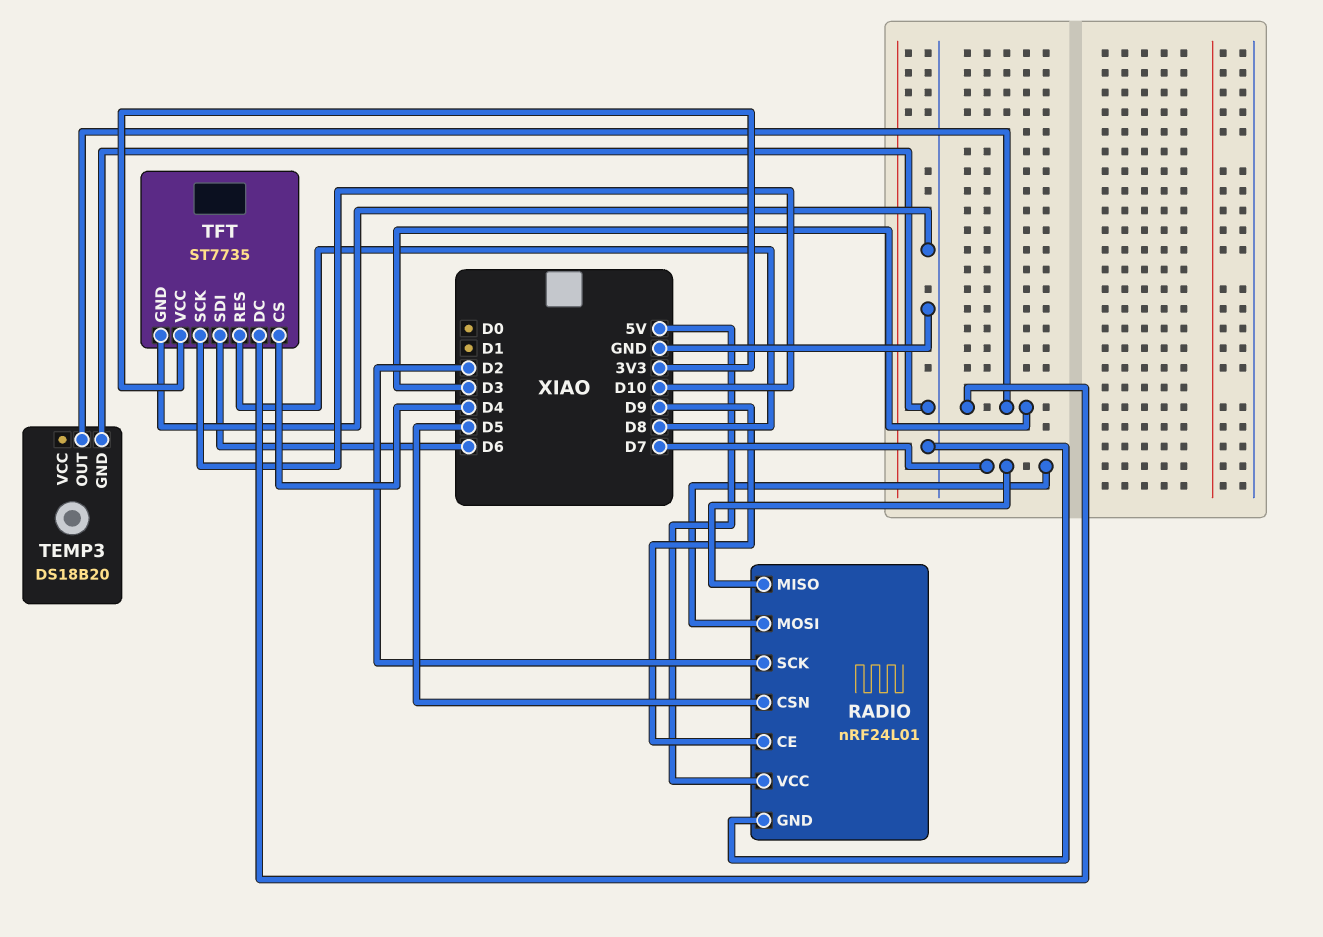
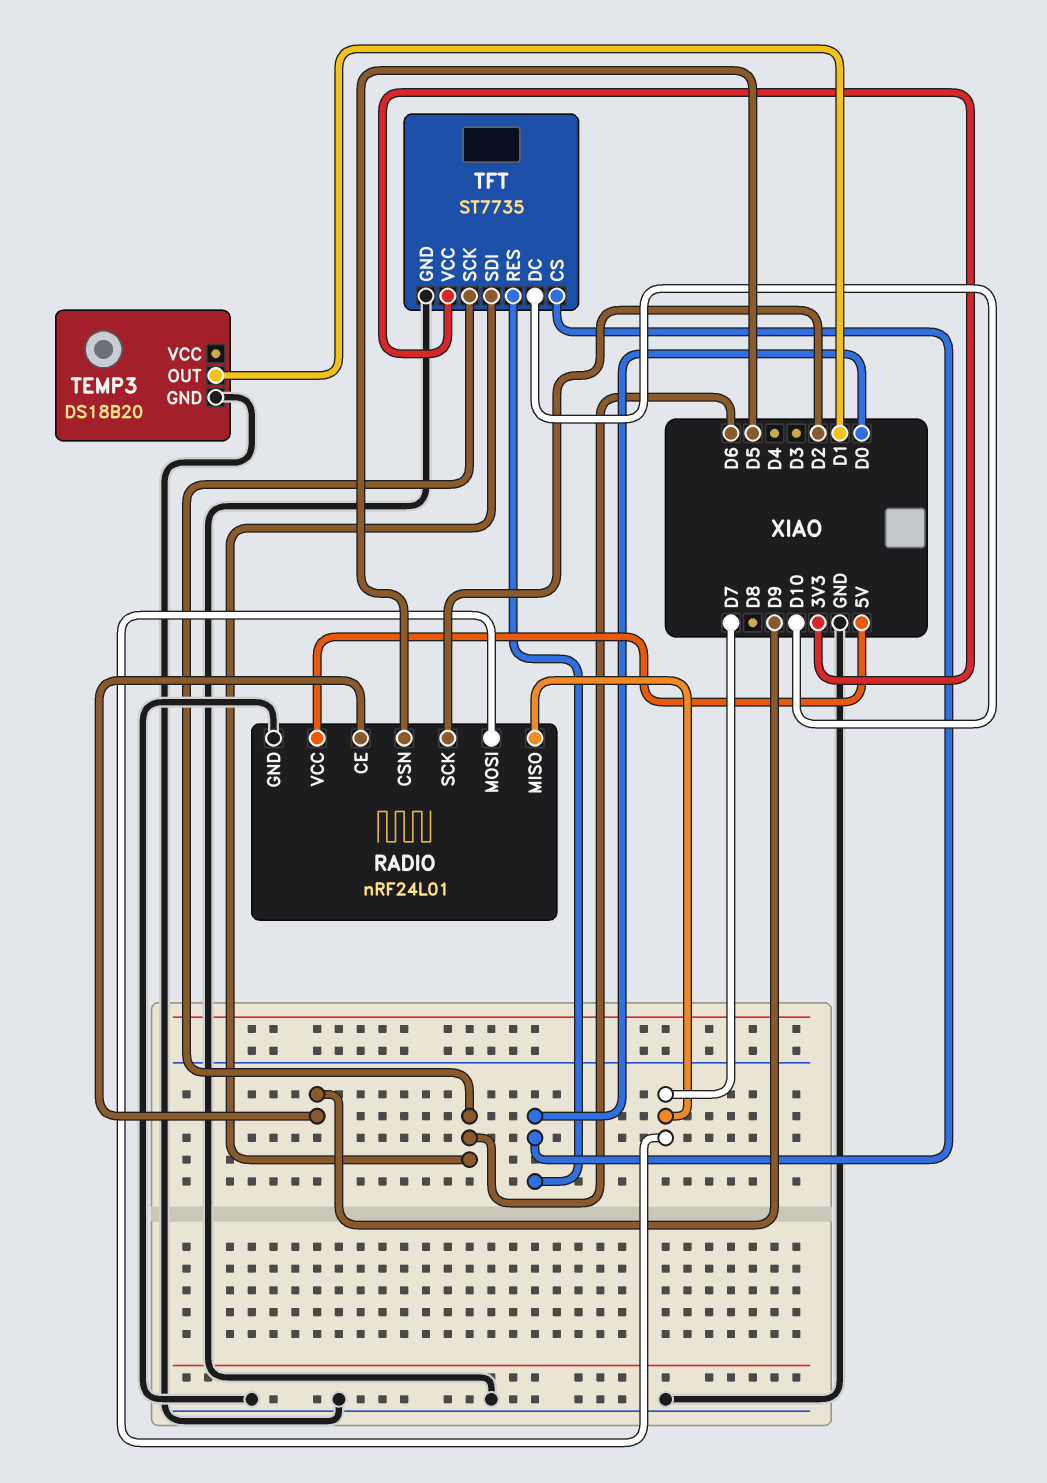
TEMP3 pin OUT: D3 -> D1
TFT pin CS: D4 -> D0
TFT pin DC: D3 -> D10
TFT pin RES: D8 -> D0
TFT pin SCK: D10 -> D6

